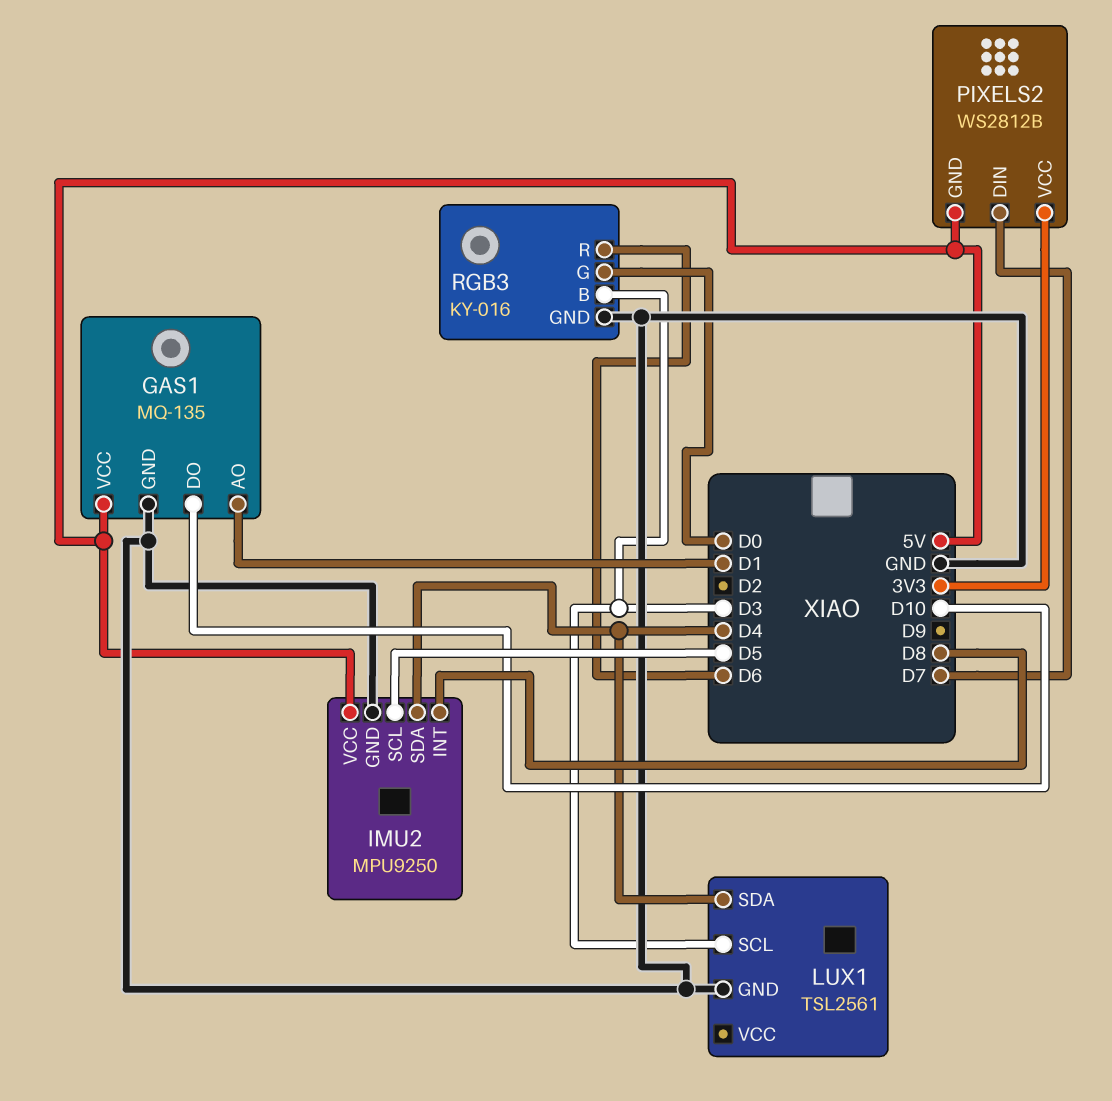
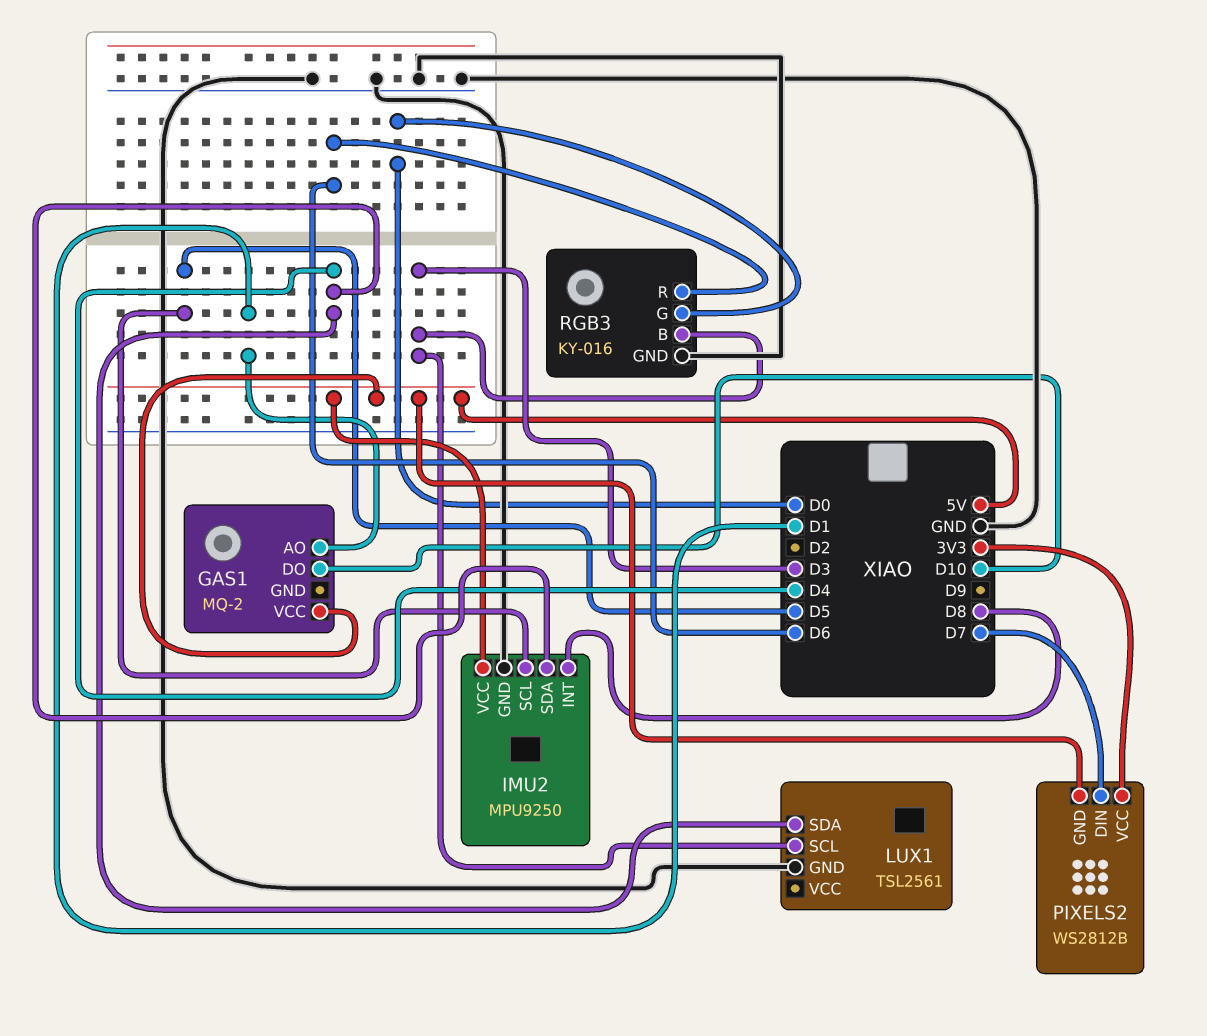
GAS1: MQ-135 -> MQ-2
GAS1 pin GND: GND -> none

